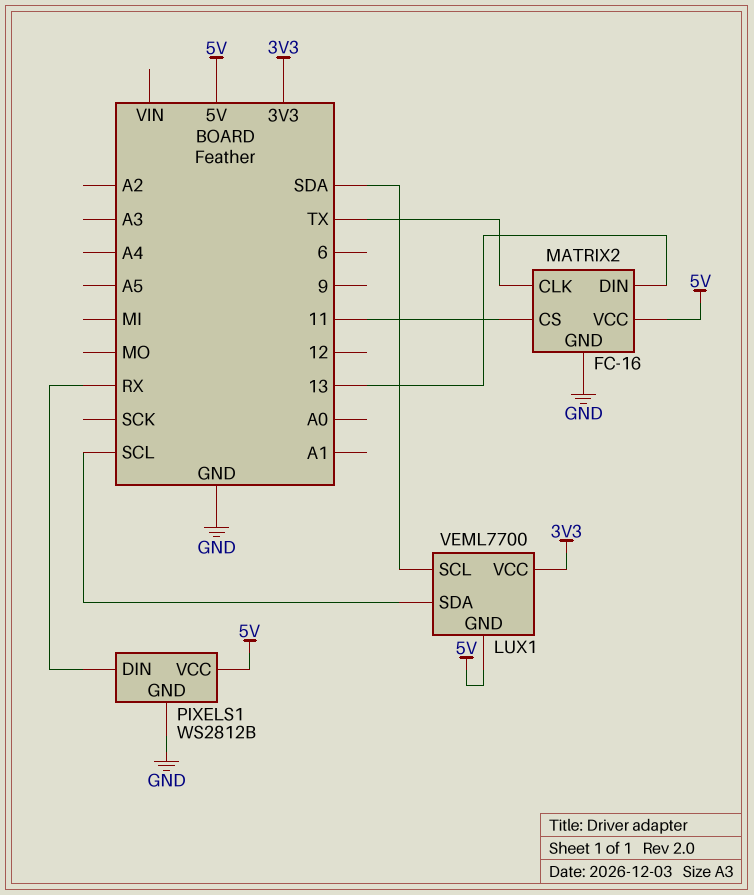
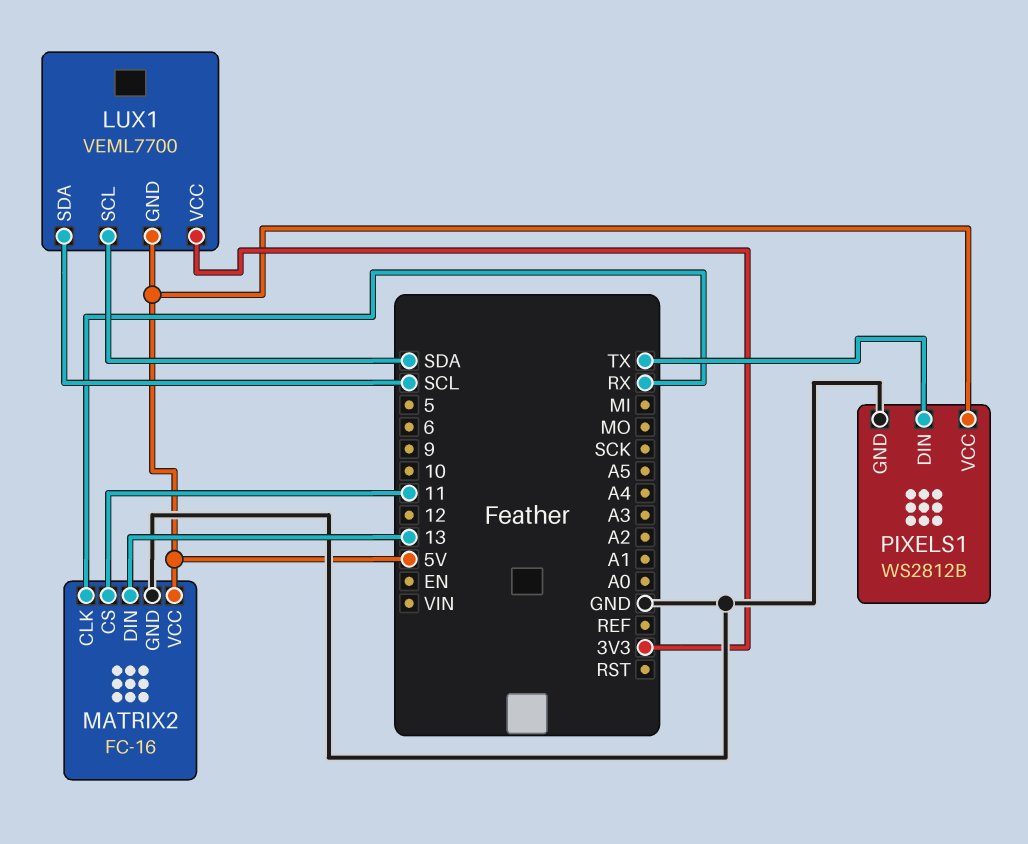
MATRIX2 pin CLK: TX -> RX
PIXELS1 pin DIN: RX -> TX

